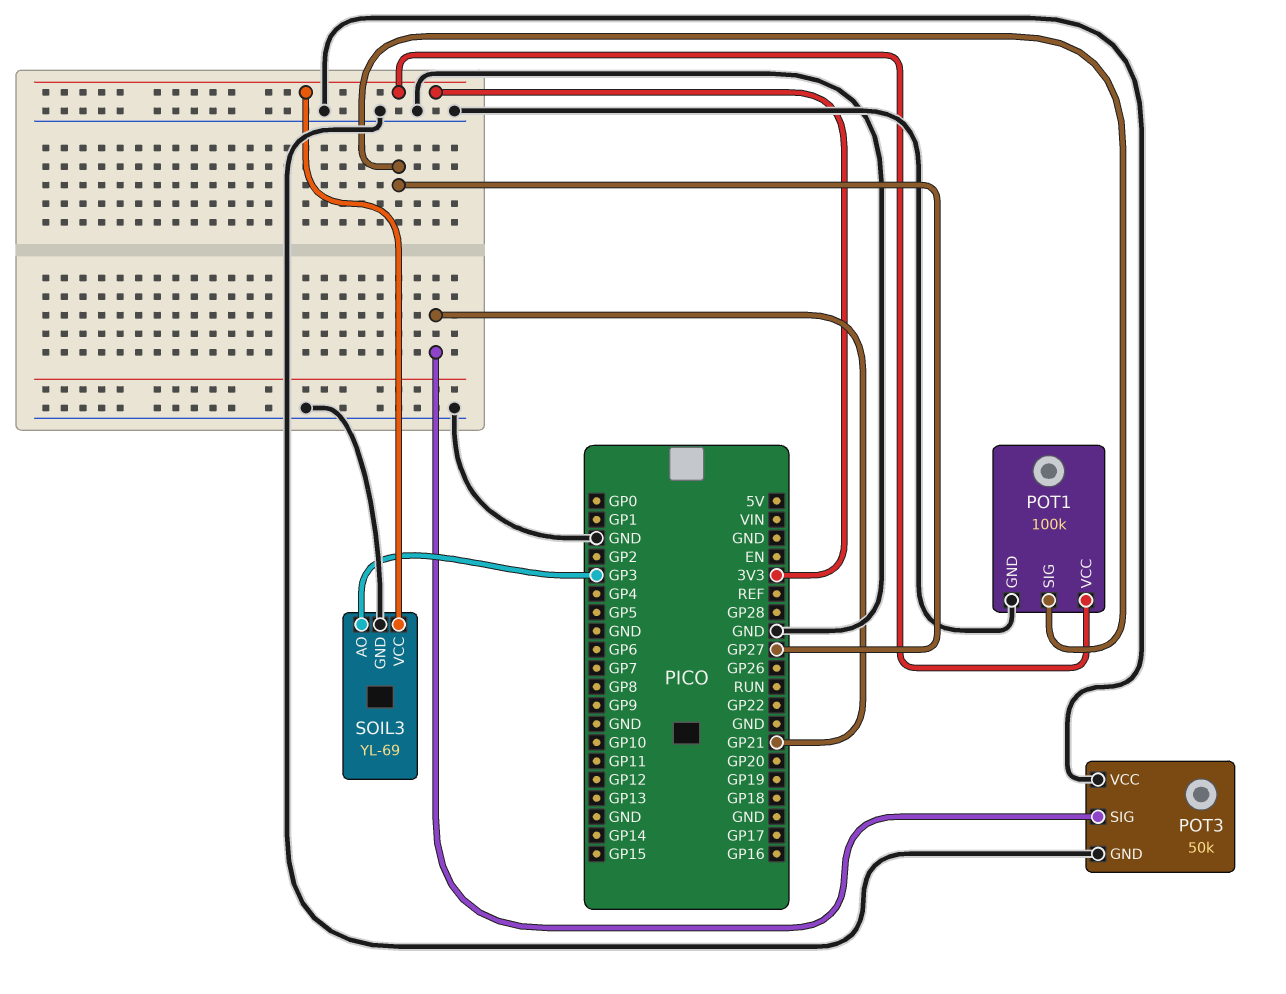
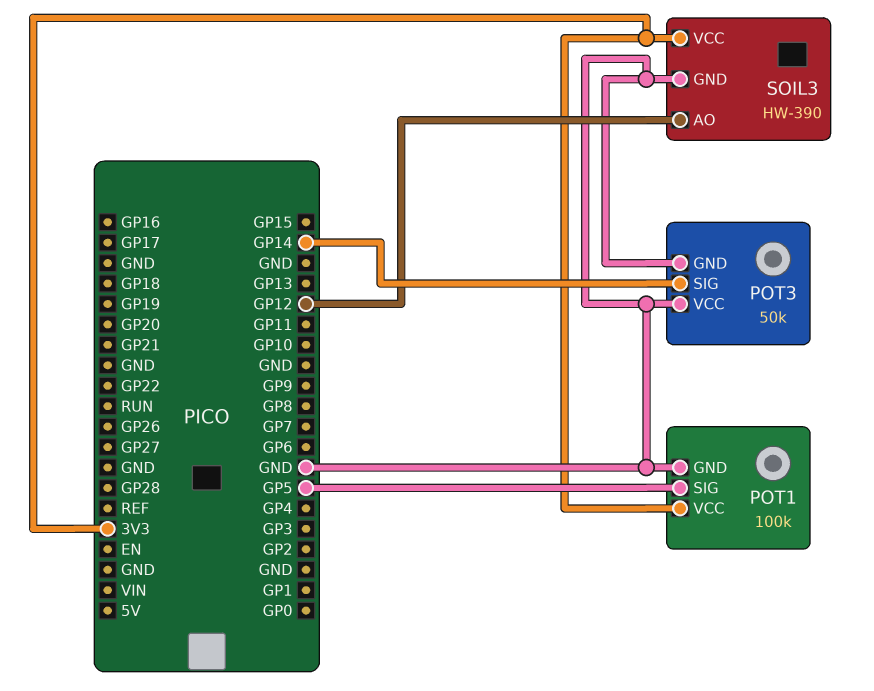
POT1 pin SIG: GP27 -> GP5
POT3 pin SIG: GP21 -> GP14
SOIL3: YL-69 -> HW-390
SOIL3 pin AO: GP3 -> GP12

